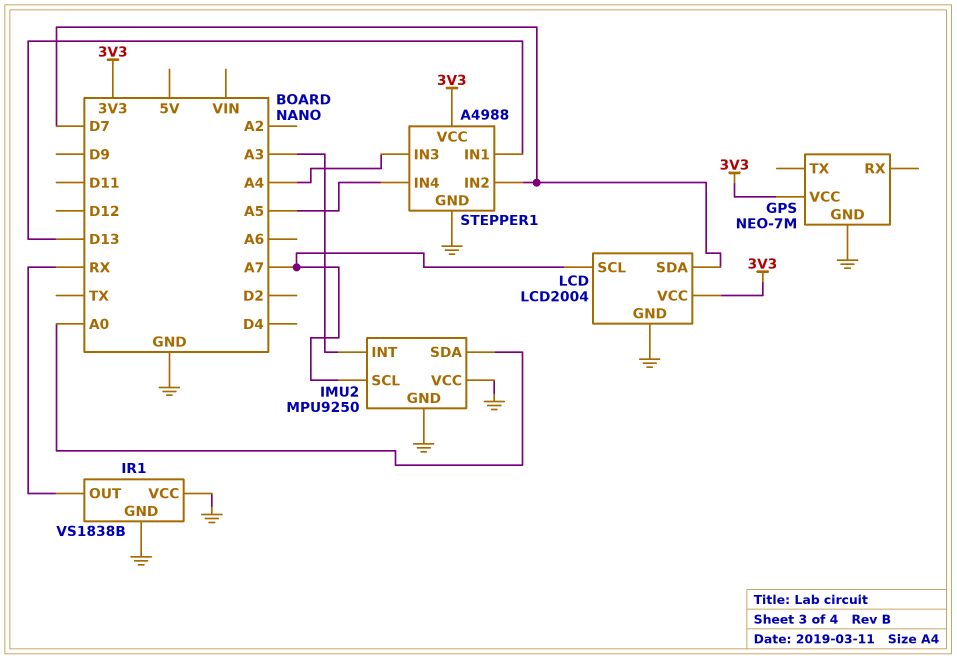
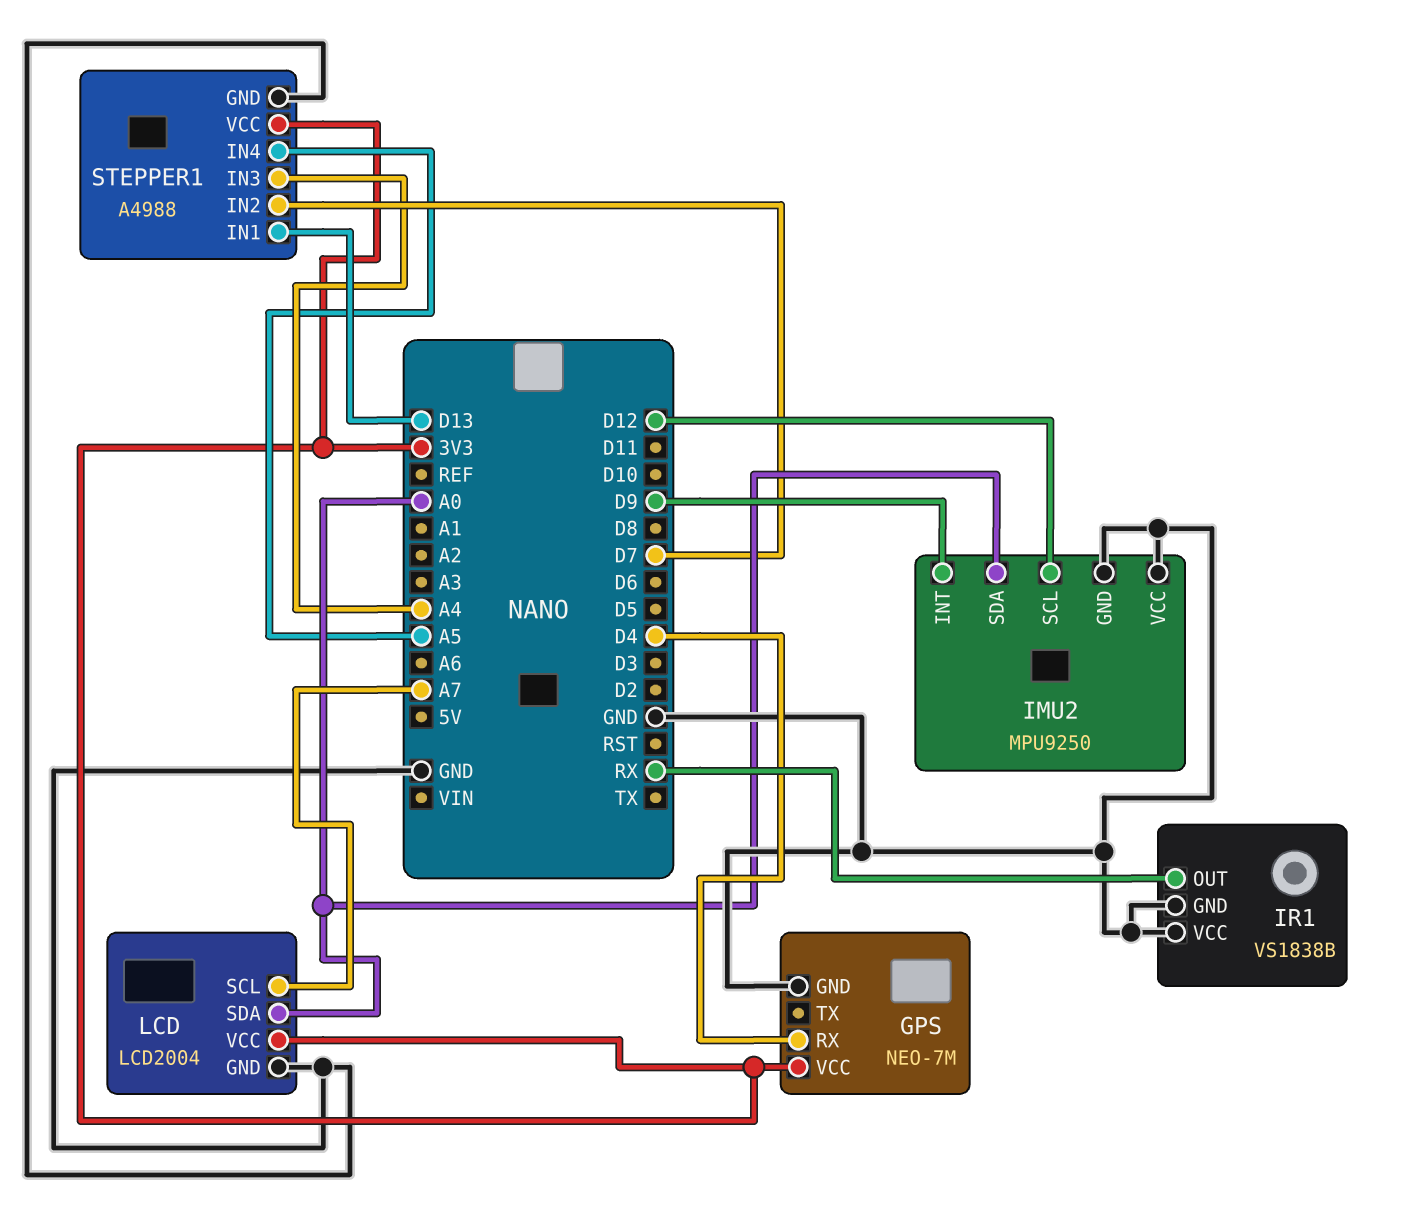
GPS pin RX: none -> D4
IMU2 pin INT: A3 -> D9
IMU2 pin SCL: A7 -> D12
LCD pin SDA: D7 -> A0

